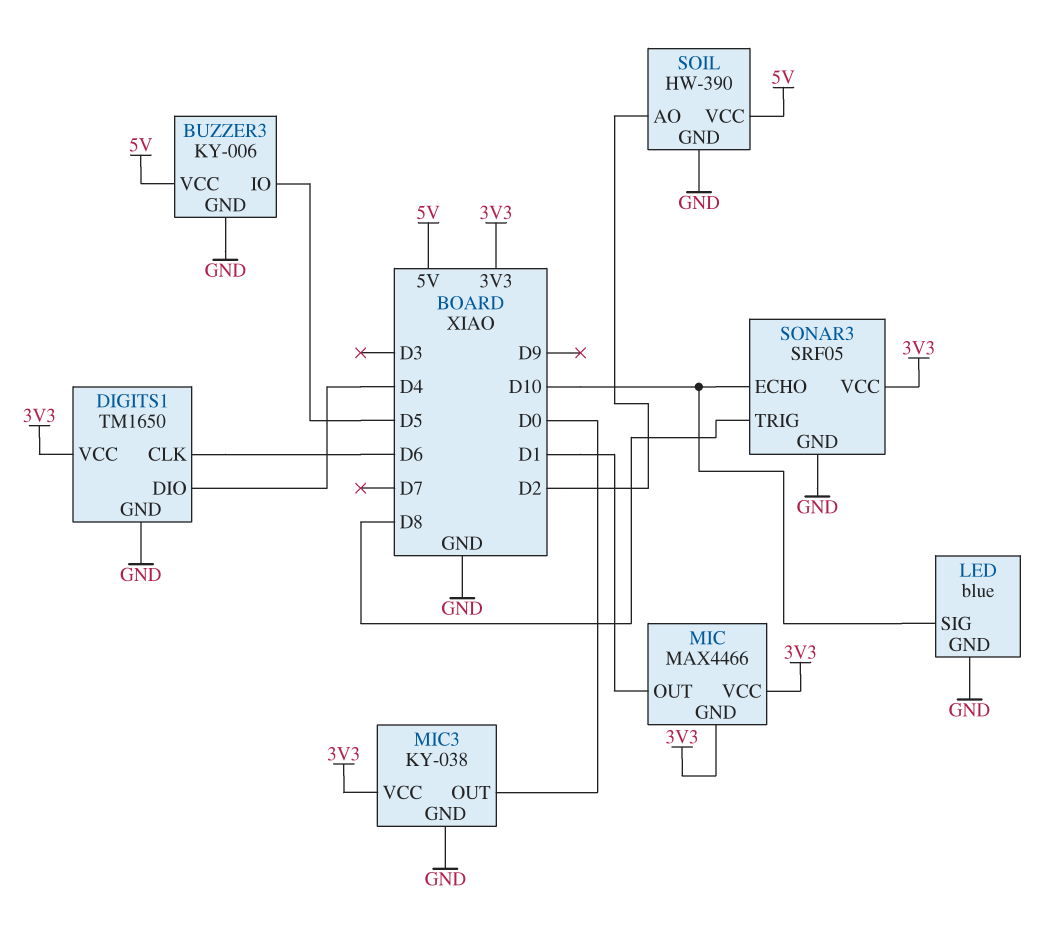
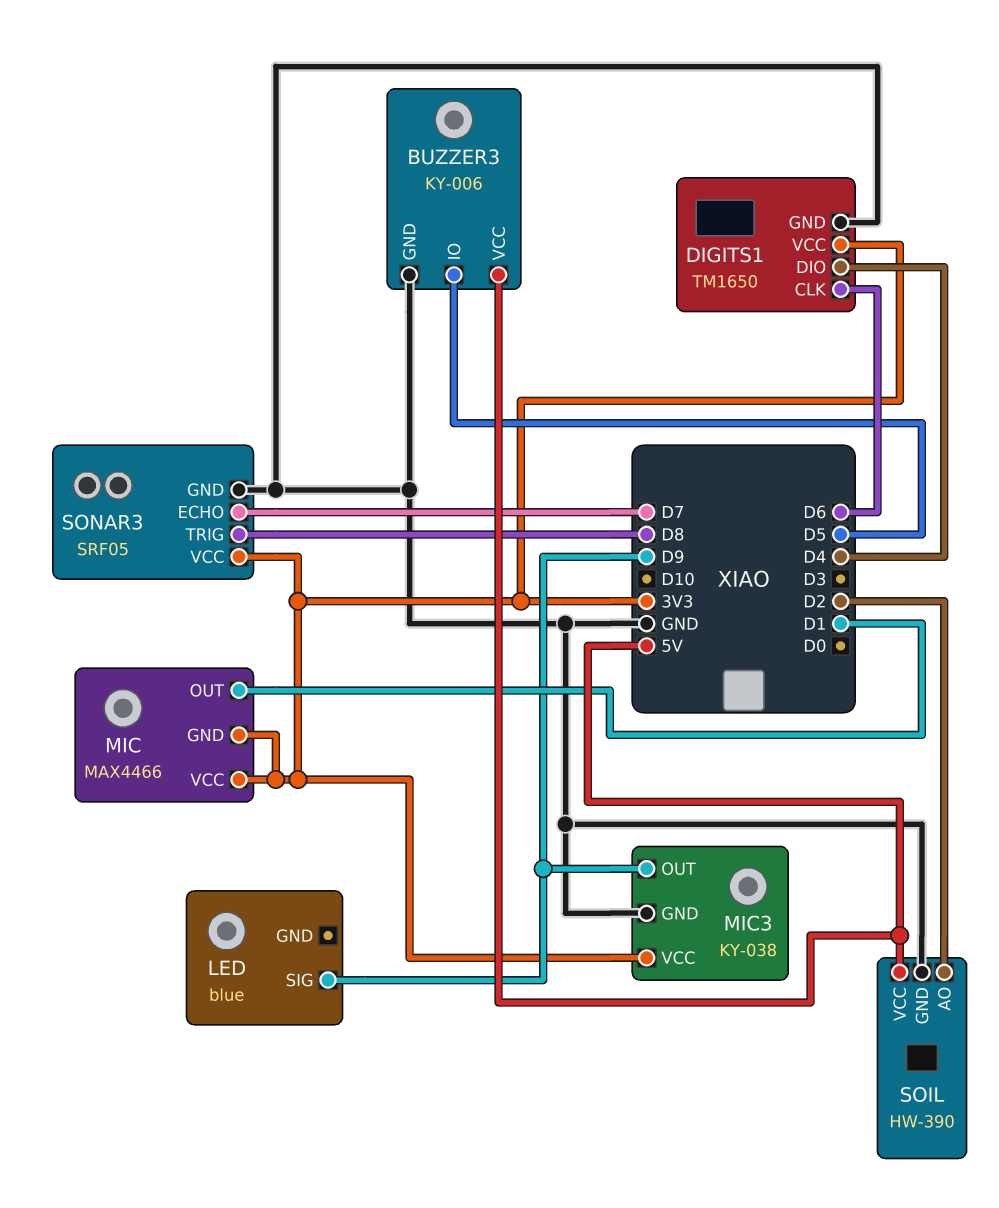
LED pin GND: GND -> none
LED pin SIG: D10 -> D9
MIC3 pin OUT: D0 -> D9
SONAR3 pin ECHO: D10 -> D7

